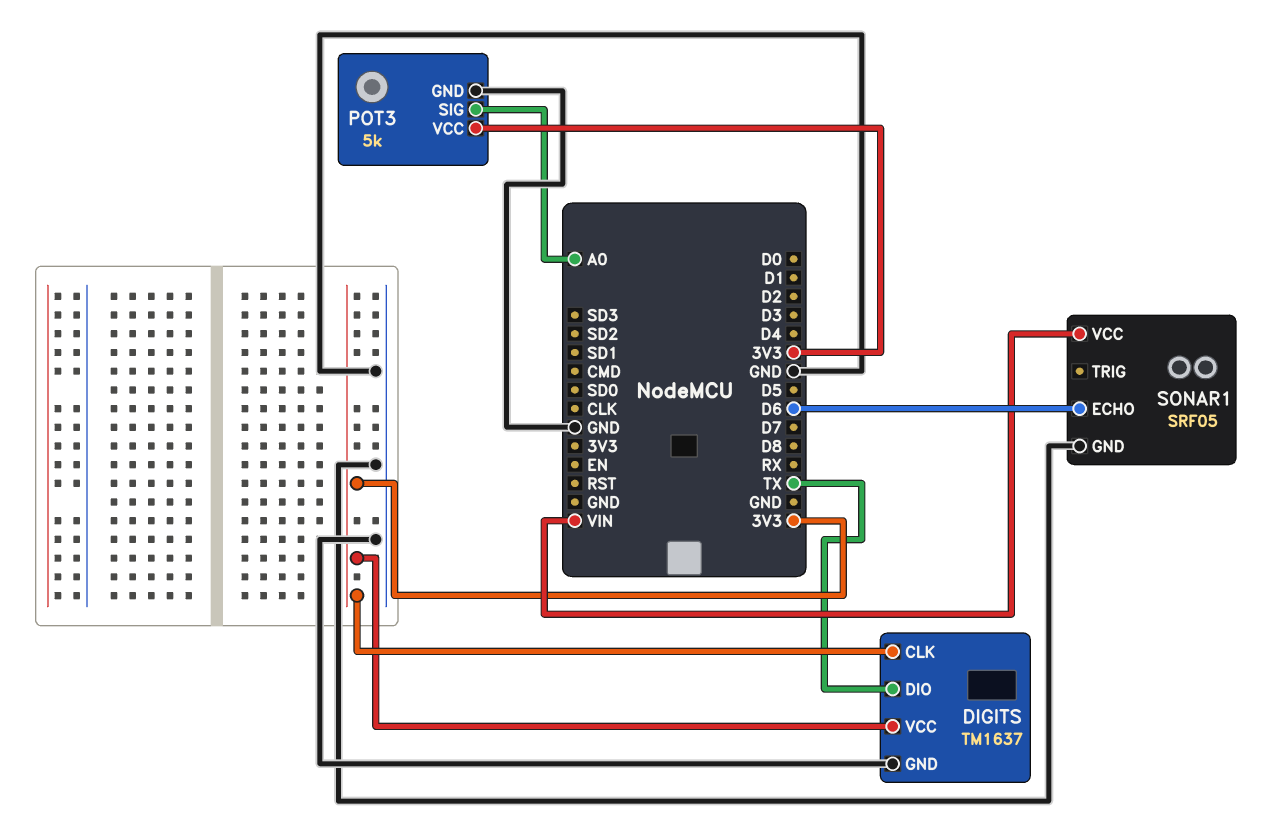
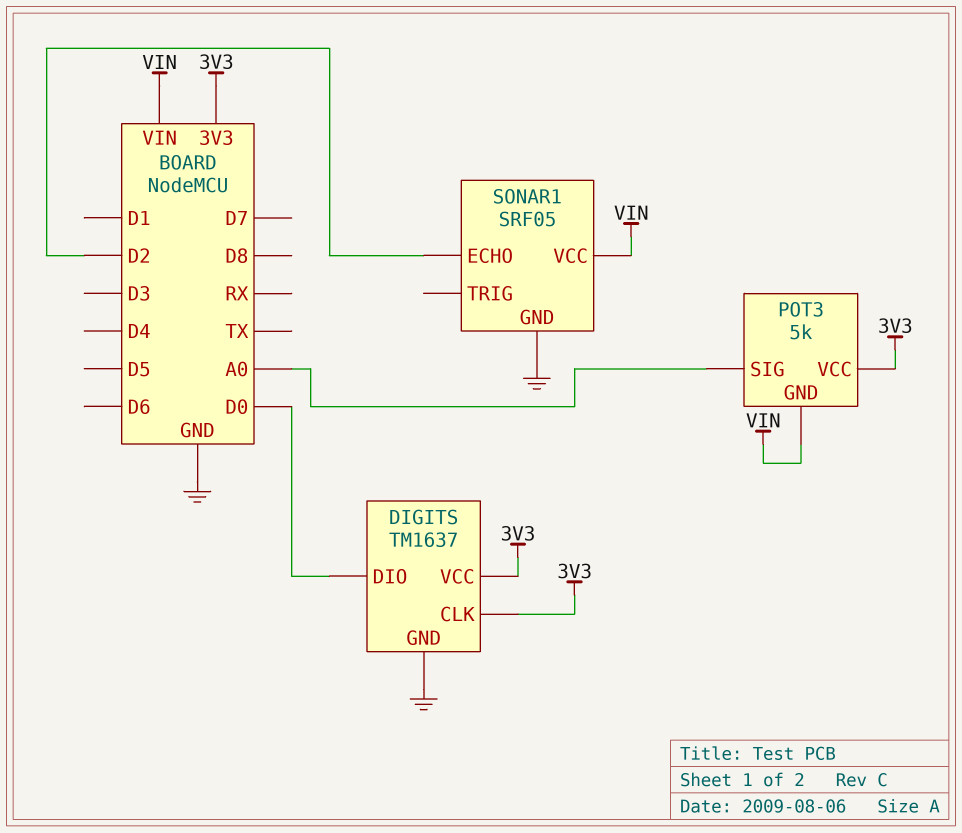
DIGITS pin DIO: TX -> D0
POT3 pin GND: GND -> VIN
SONAR1 pin ECHO: D6 -> D2

